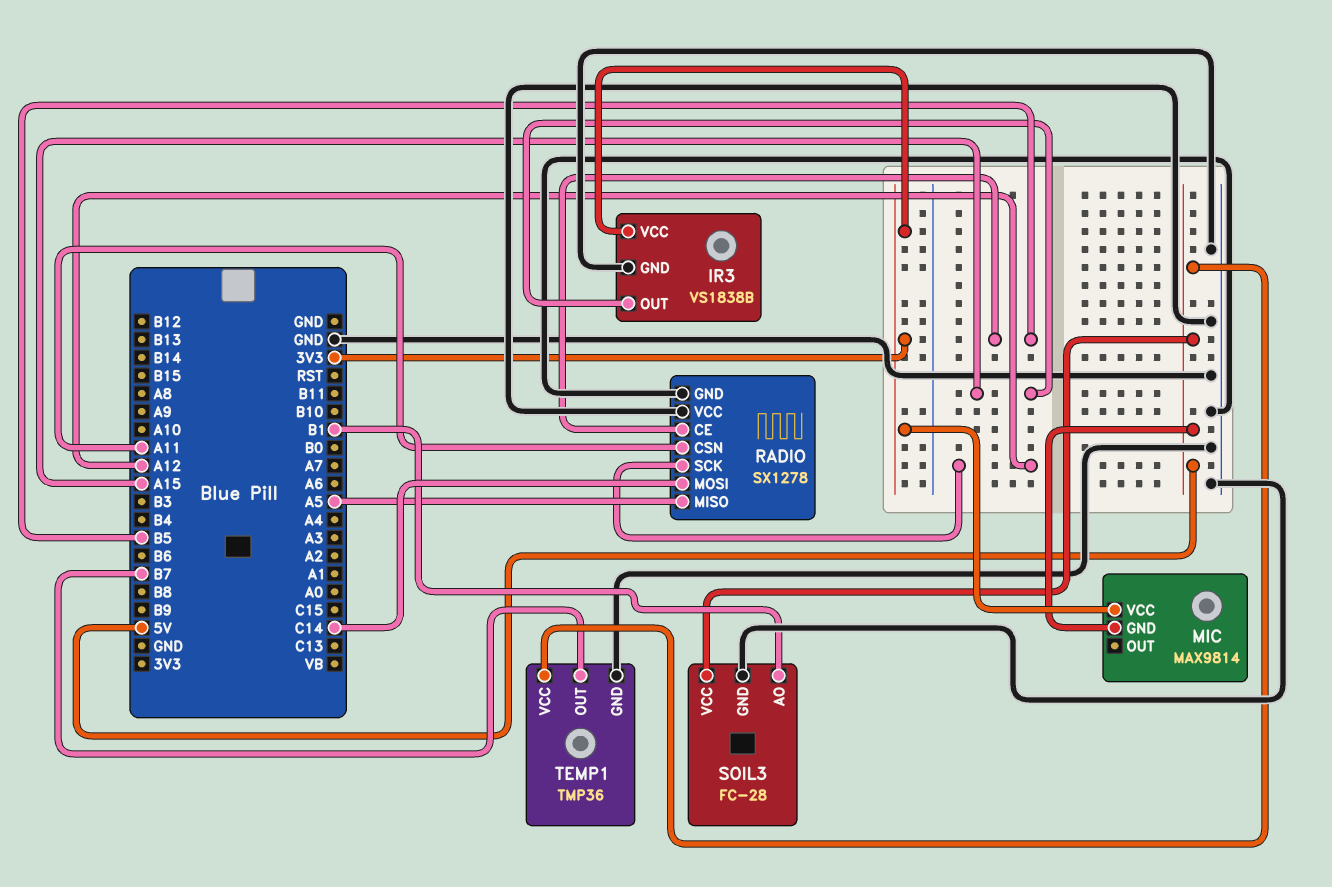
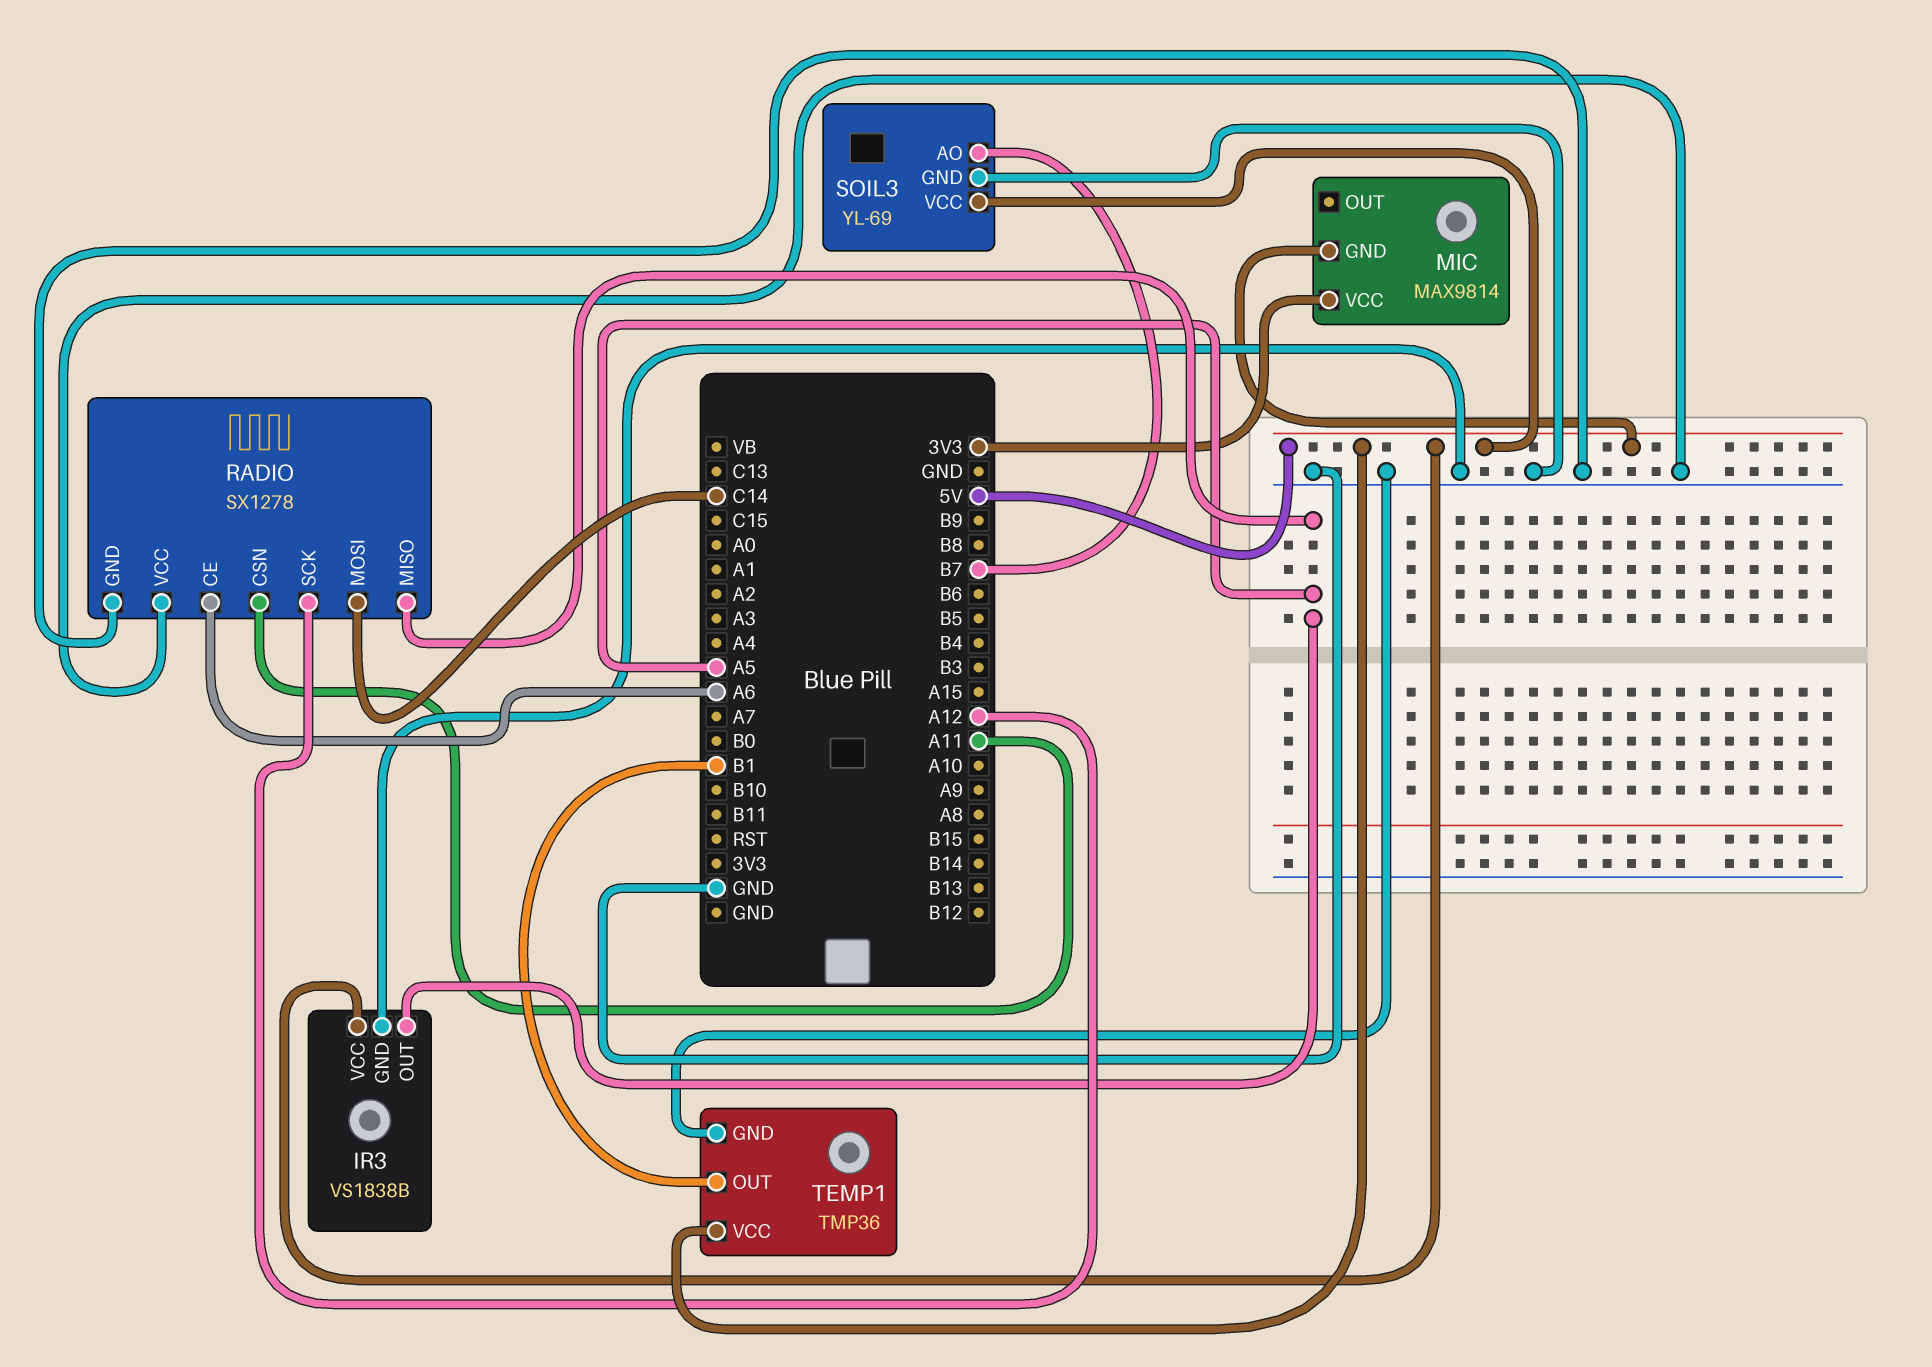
IR3 pin OUT: A15 -> A5
IR3 pin VCC: 3V3 -> 5V
RADIO pin CE: B5 -> A6
SOIL3: FC-28 -> YL-69
SOIL3 pin AO: B1 -> B7
TEMP1 pin OUT: B7 -> B1

